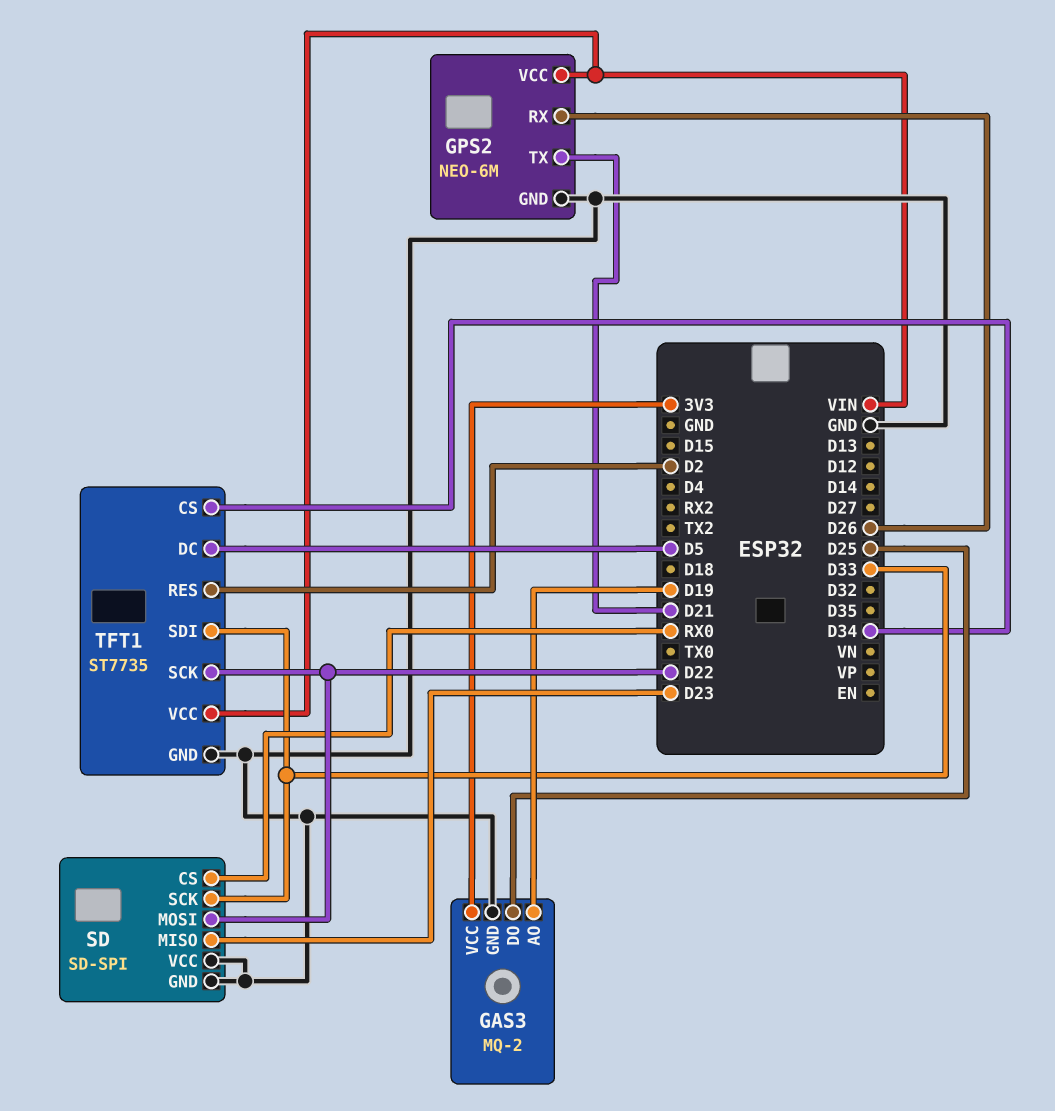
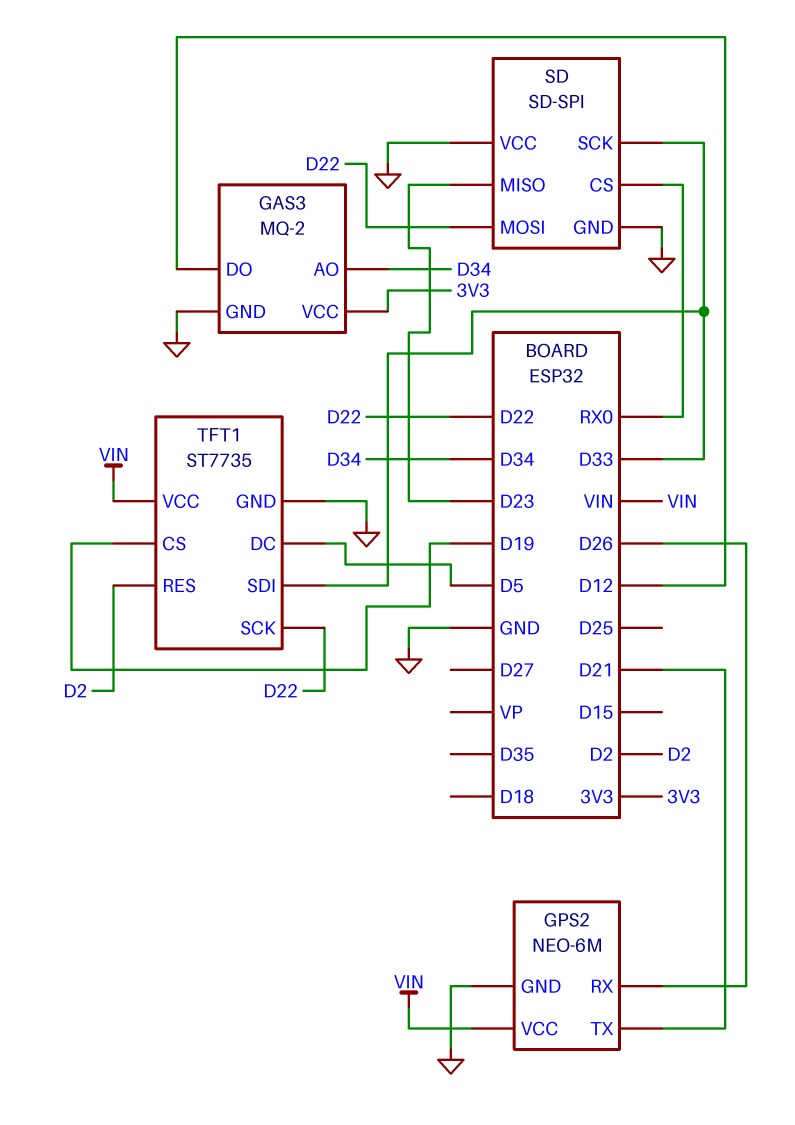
GAS3 pin AO: D19 -> D34
GAS3 pin DO: D25 -> D12
TFT1 pin CS: D34 -> D19

